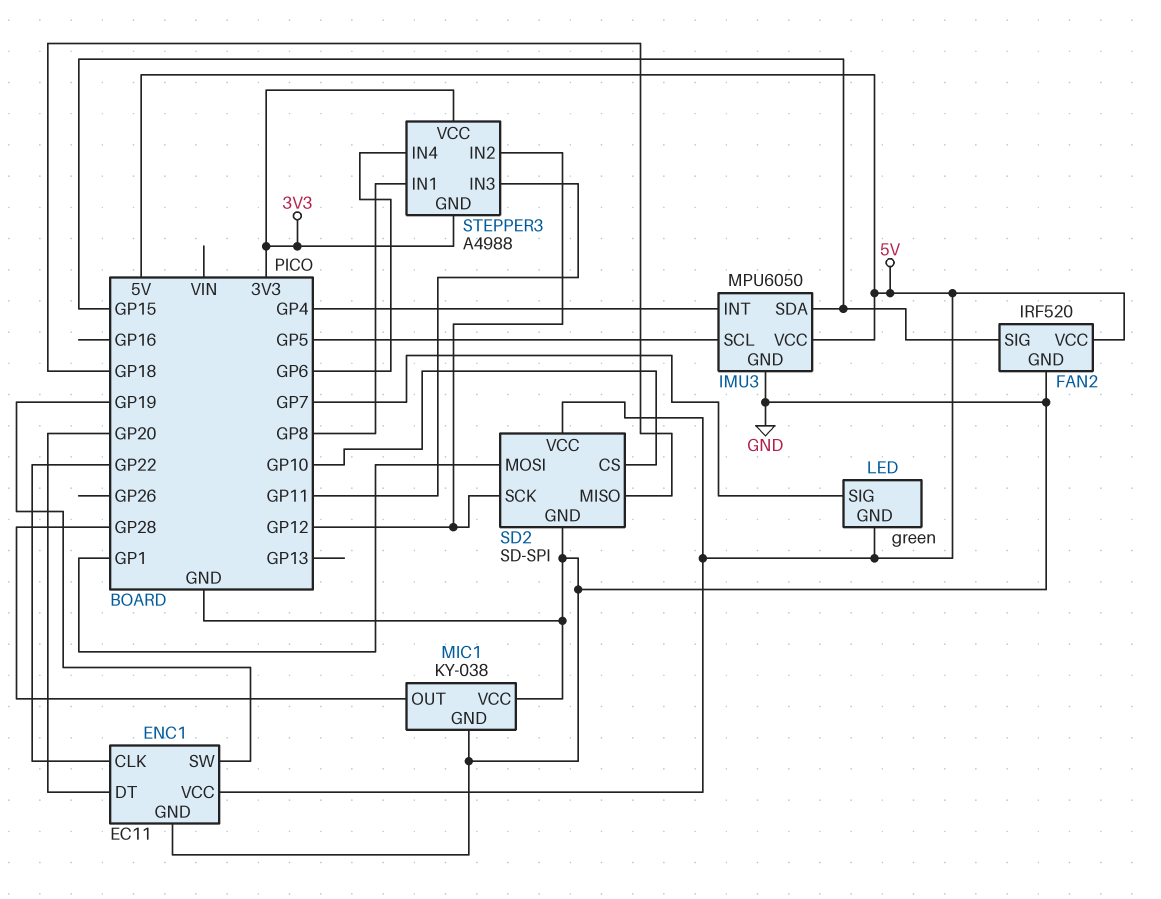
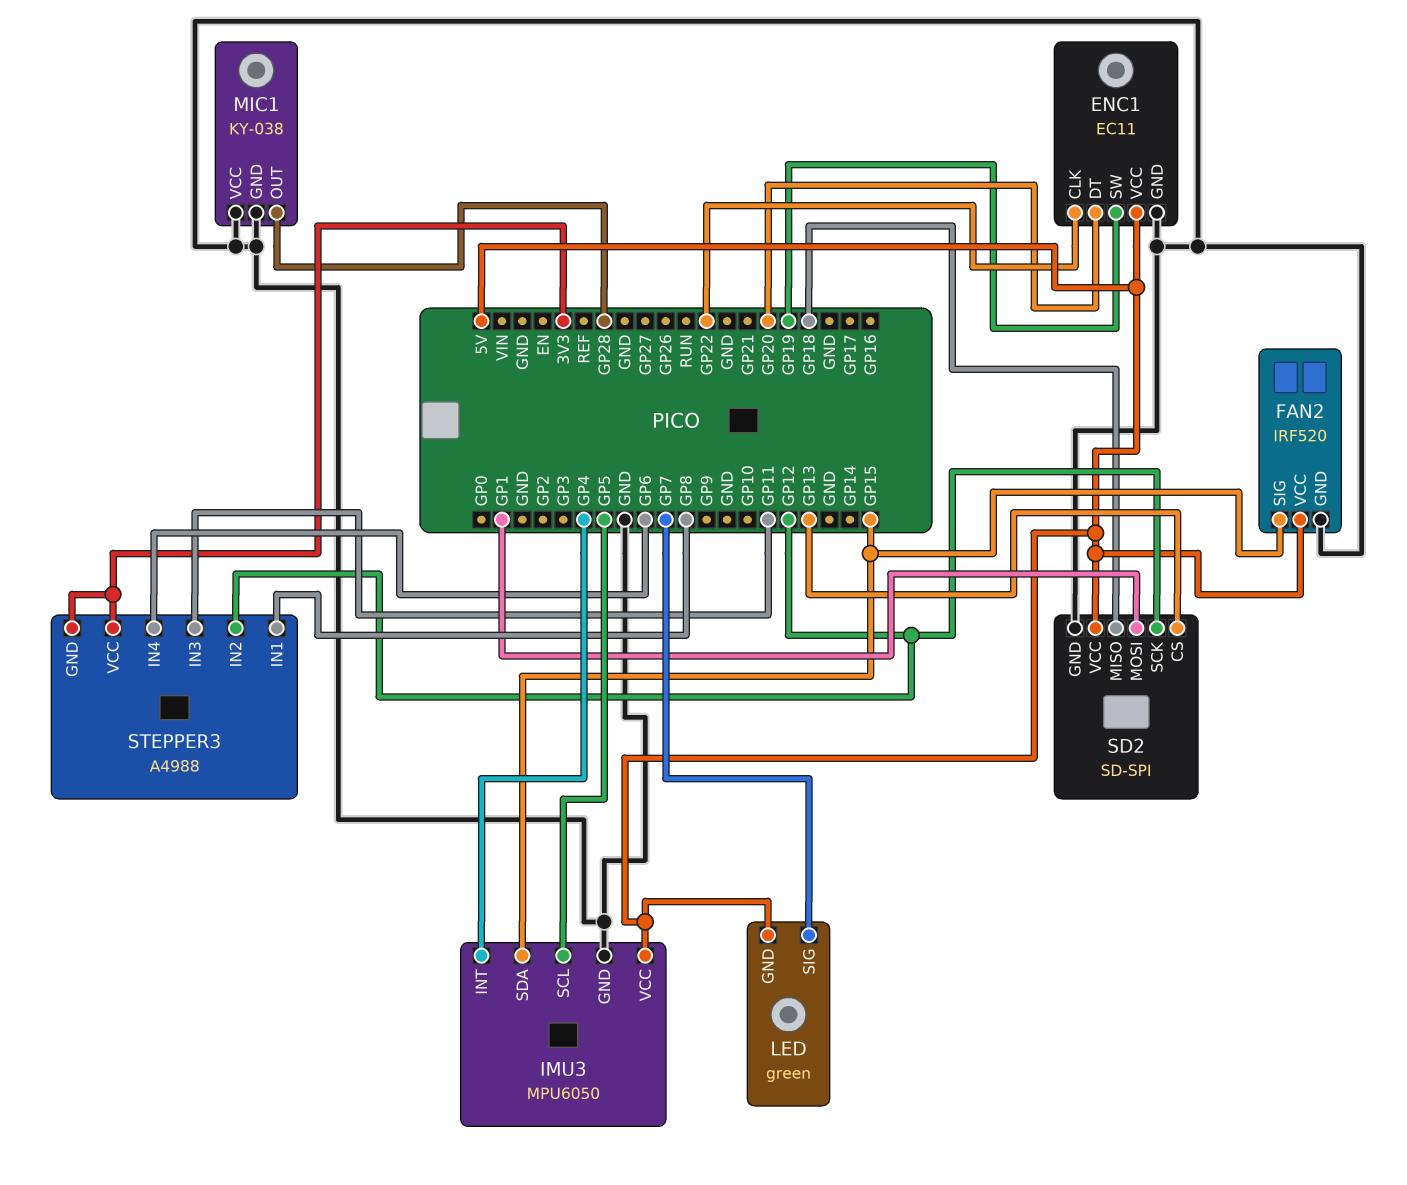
SD2 pin CS: GP10 -> GP13

